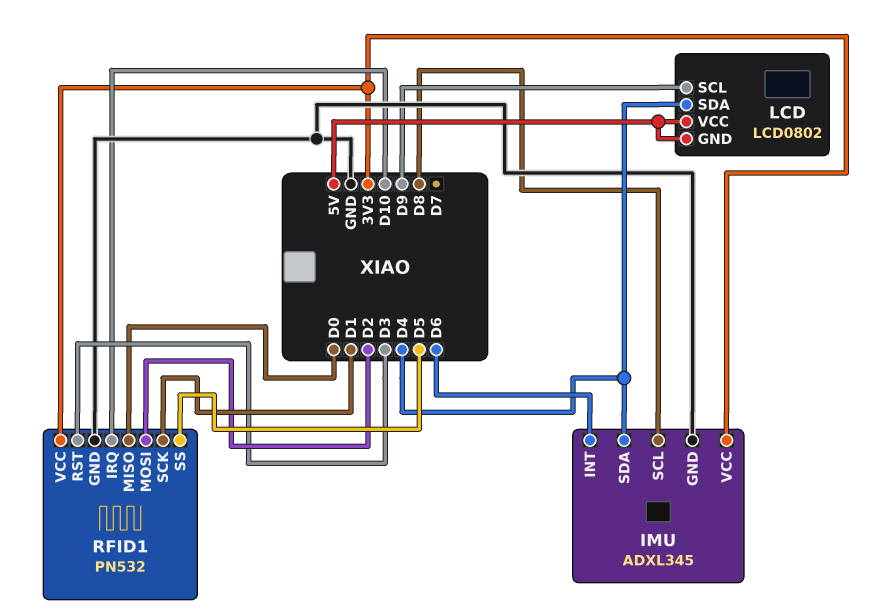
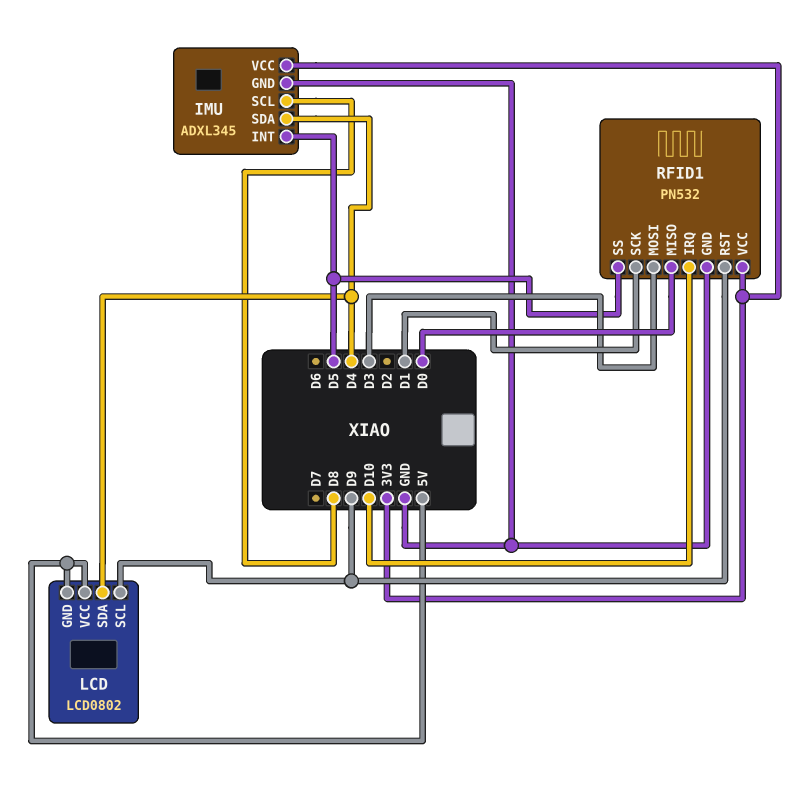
IMU pin INT: D6 -> D5
RFID1 pin MOSI: D2 -> D3
RFID1 pin RST: D3 -> D9

